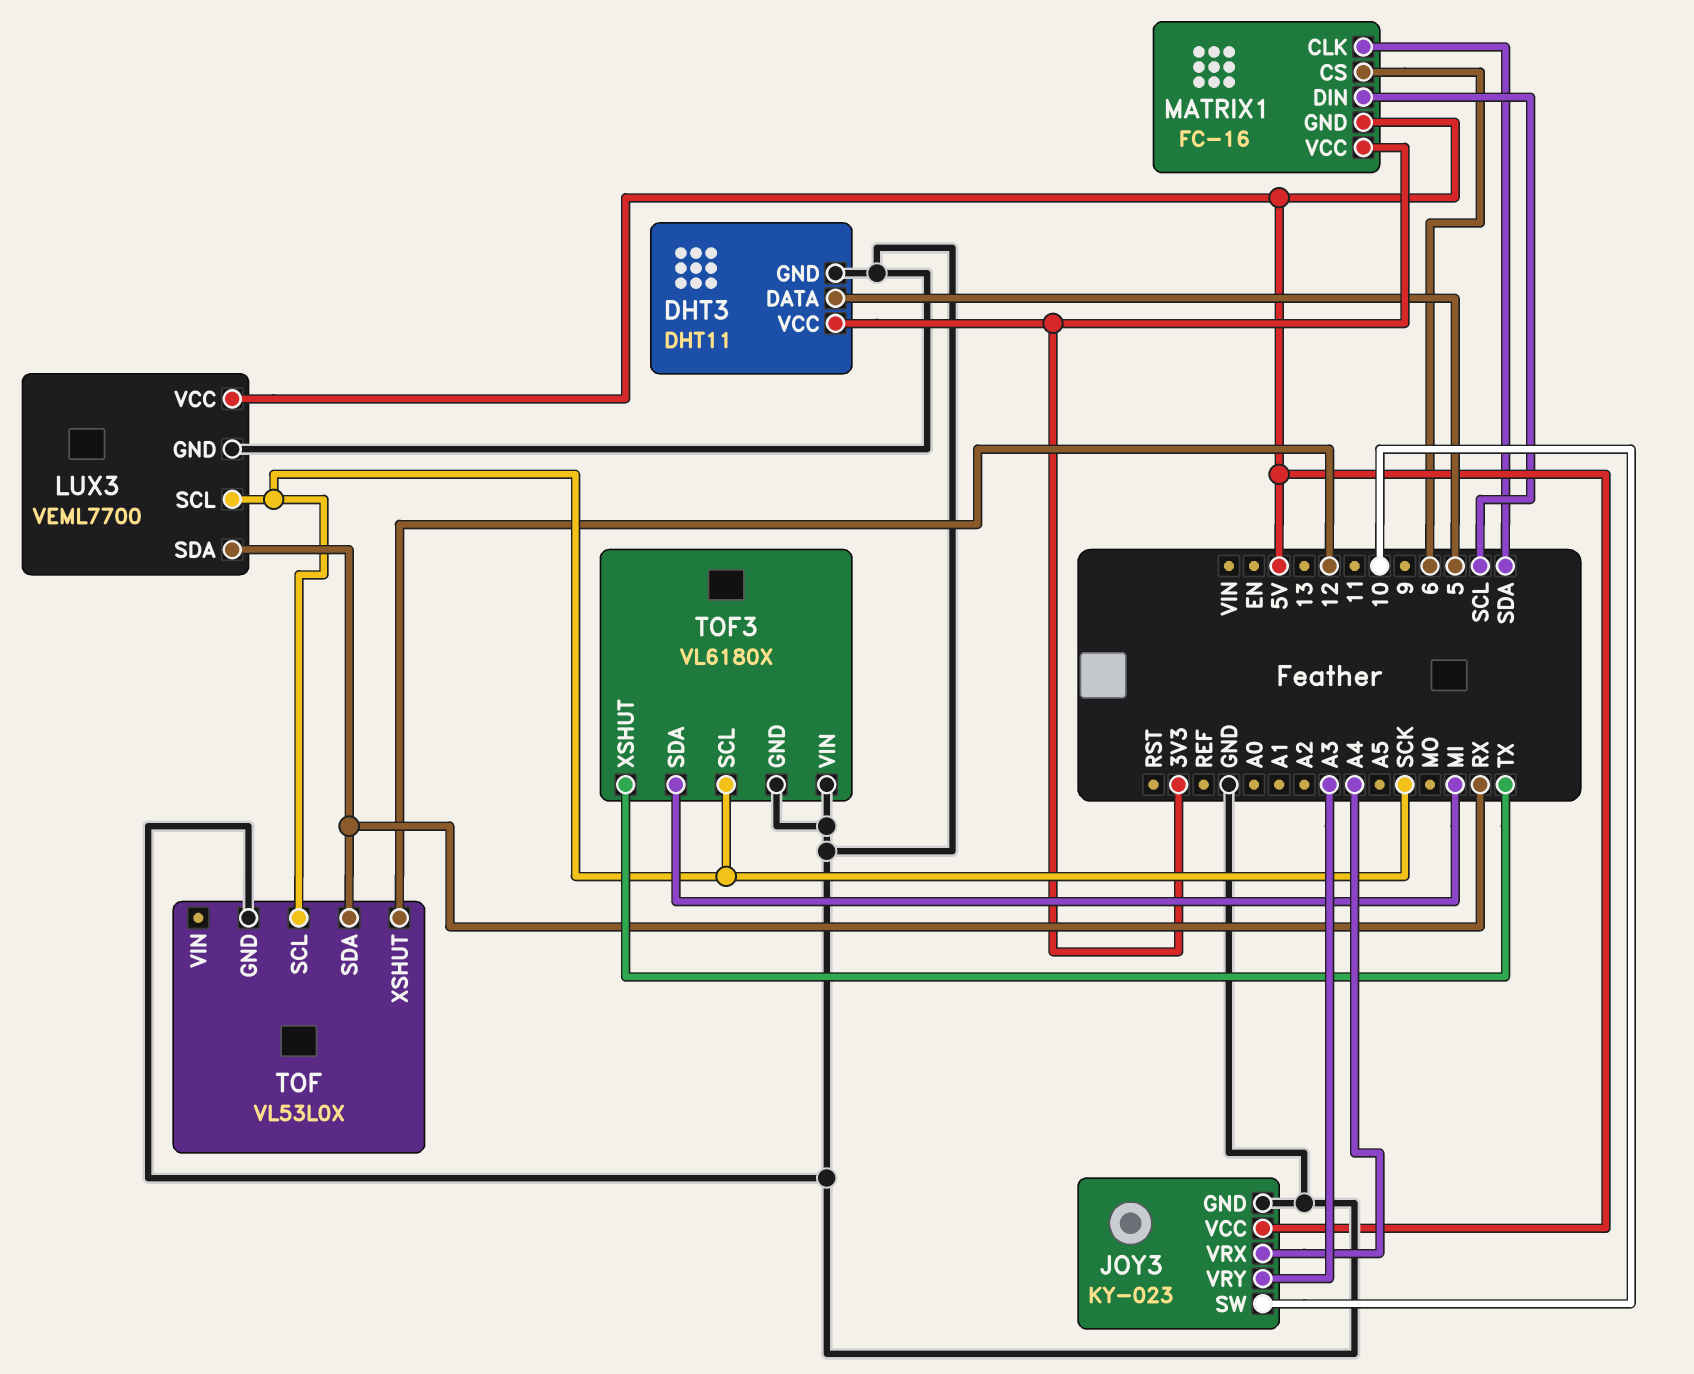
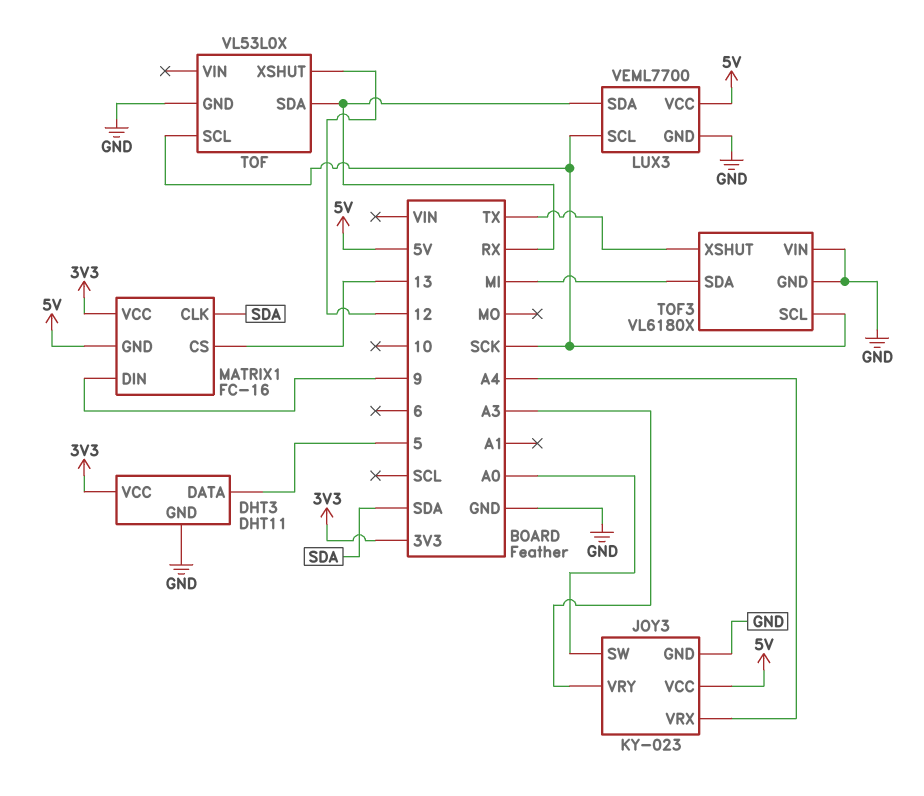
JOY3 pin SW: 10 -> A0
MATRIX1 pin CS: 6 -> 13
MATRIX1 pin DIN: SCL -> 9

